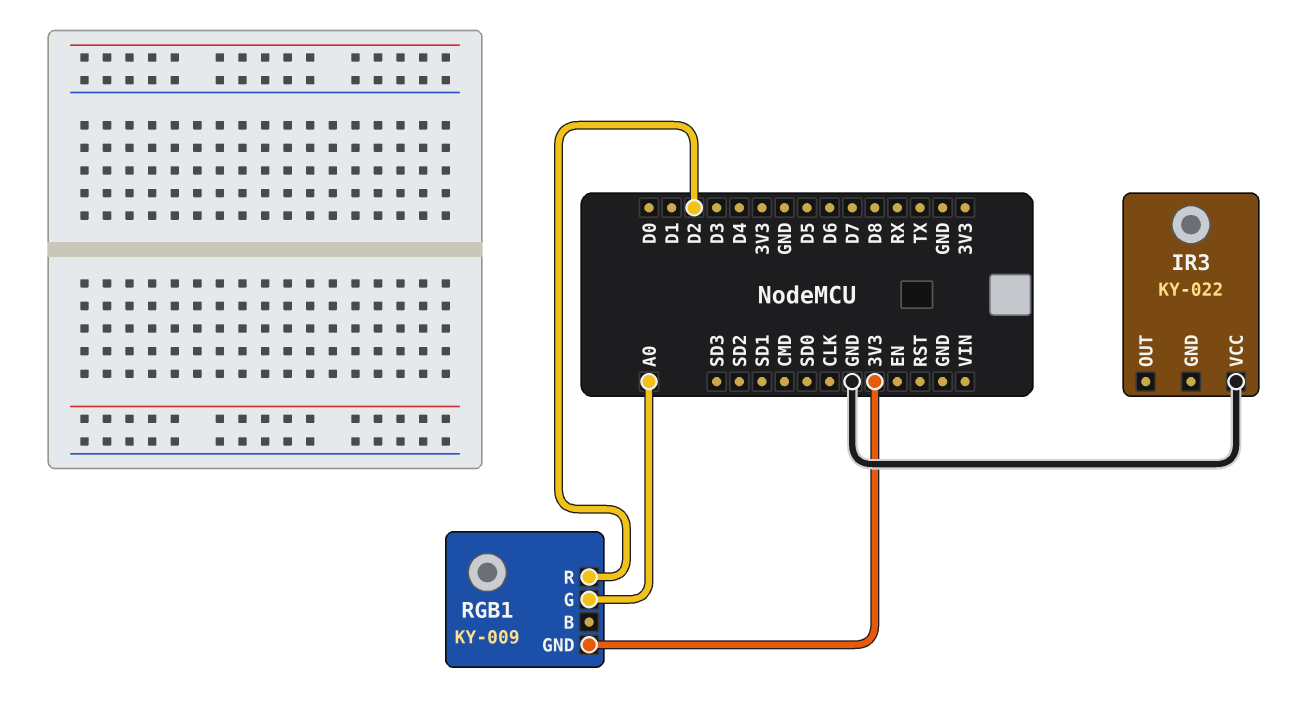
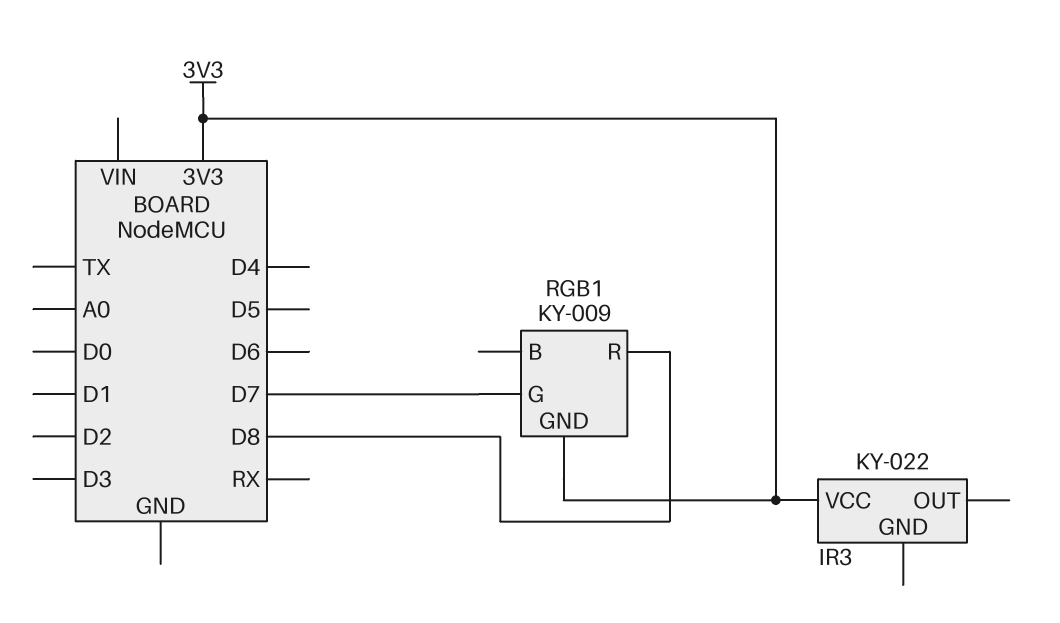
IR3 pin VCC: GND -> 3V3
RGB1 pin G: A0 -> D7
RGB1 pin R: D2 -> D8

